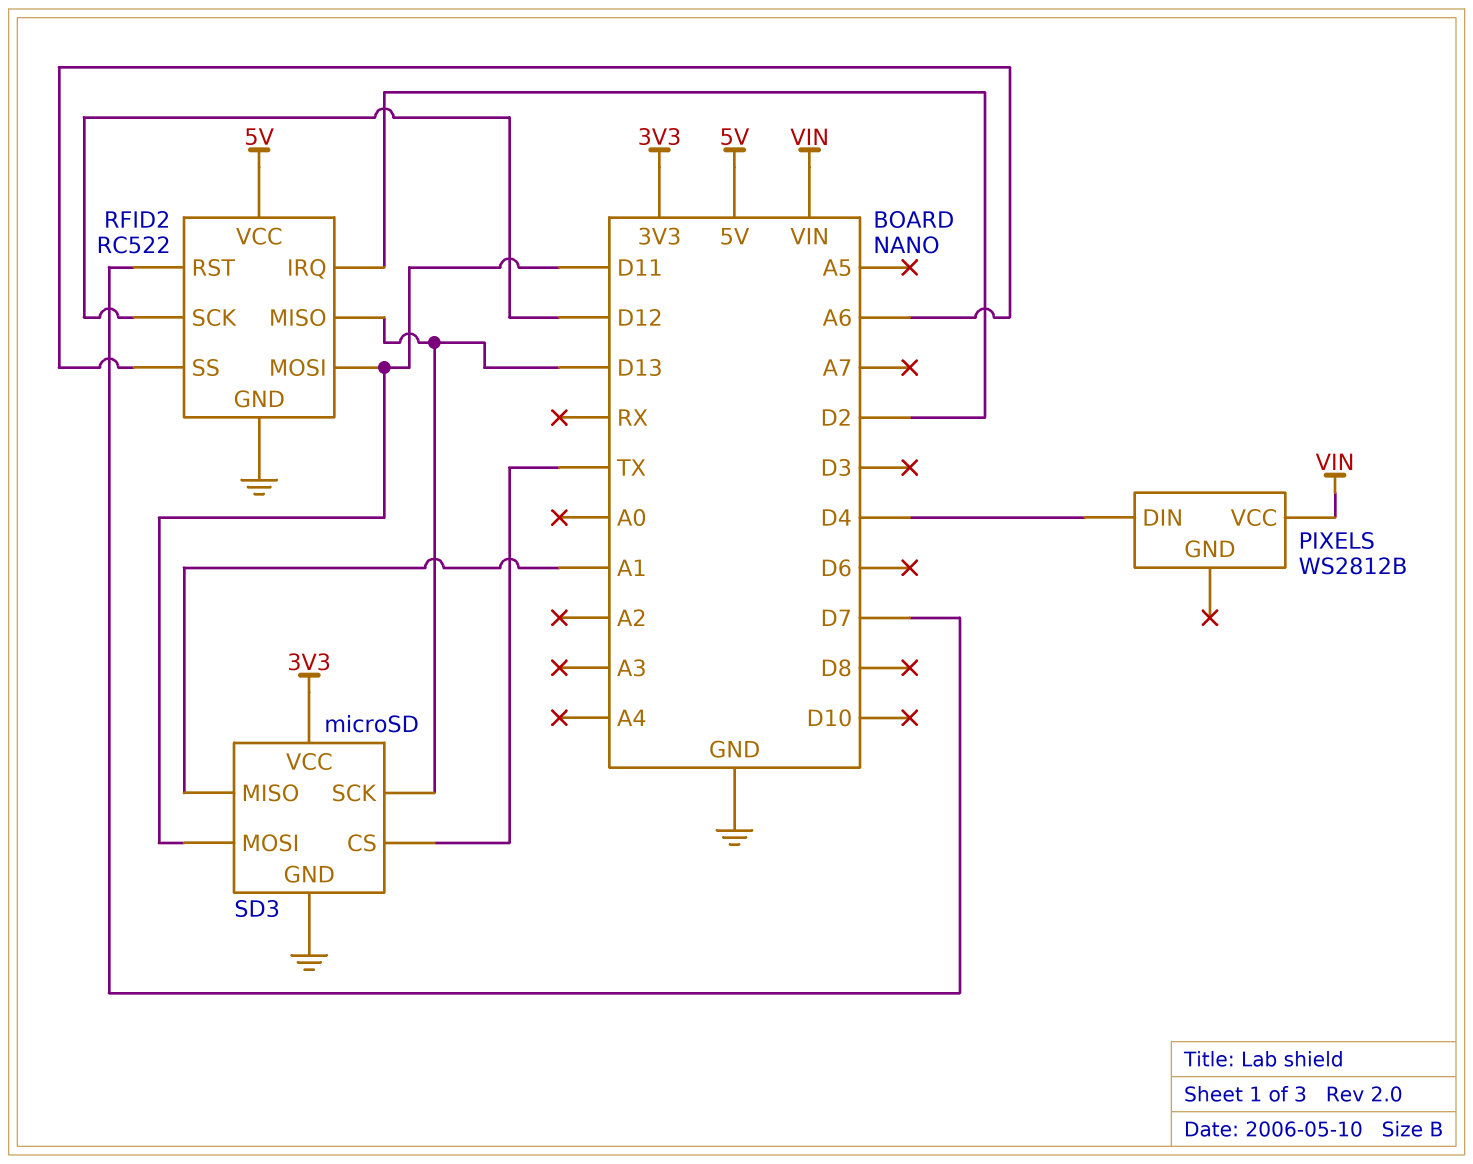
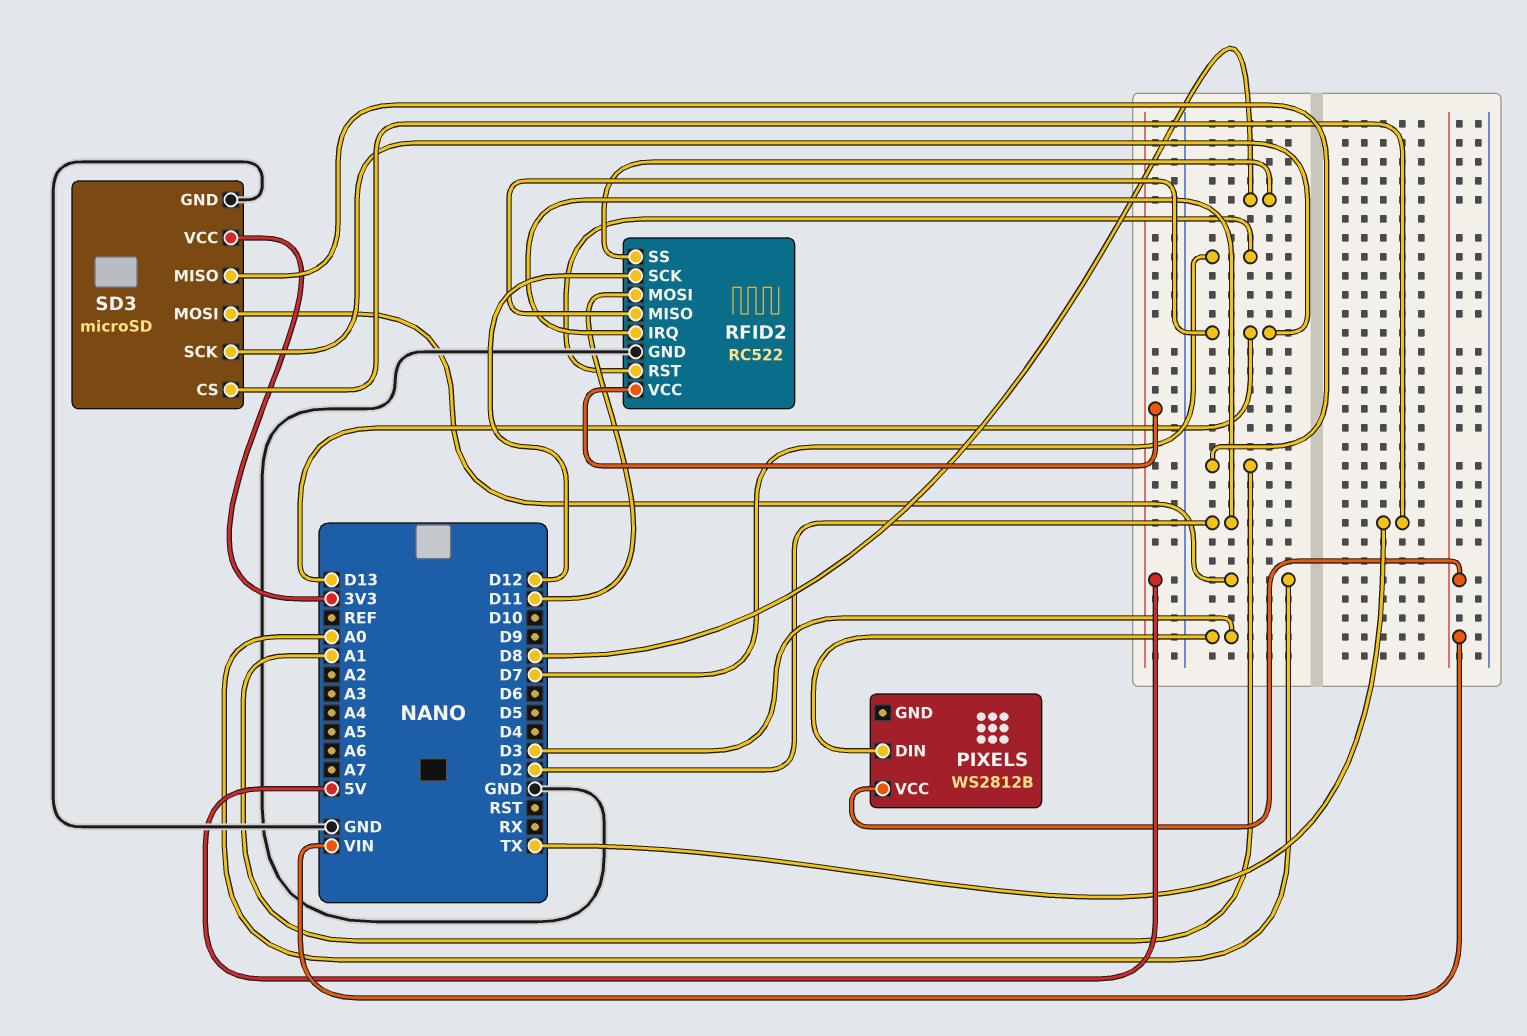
PIXELS pin DIN: D4 -> D3
RFID2 pin SS: A6 -> D8
SD3 pin MOSI: D11 -> A0

